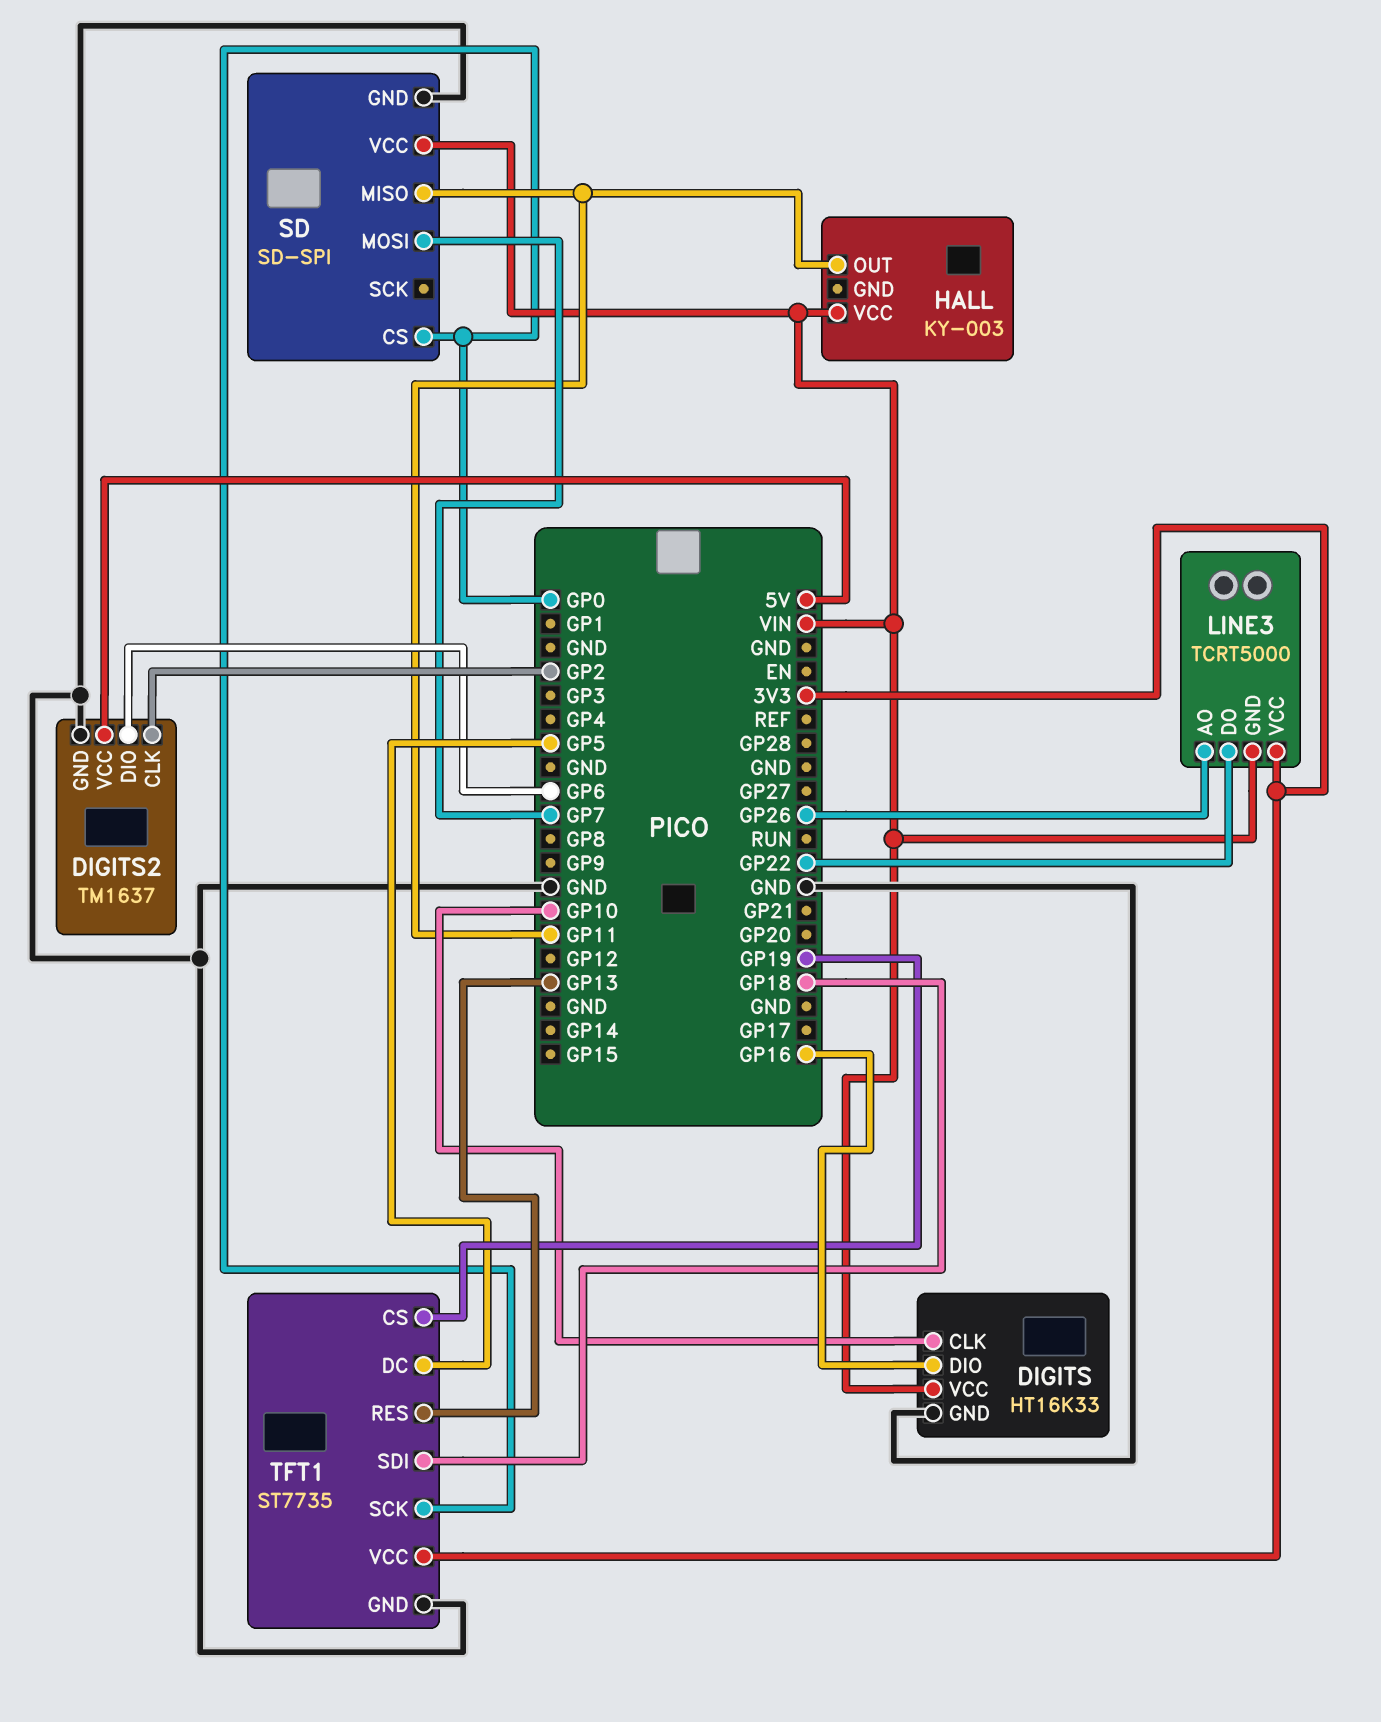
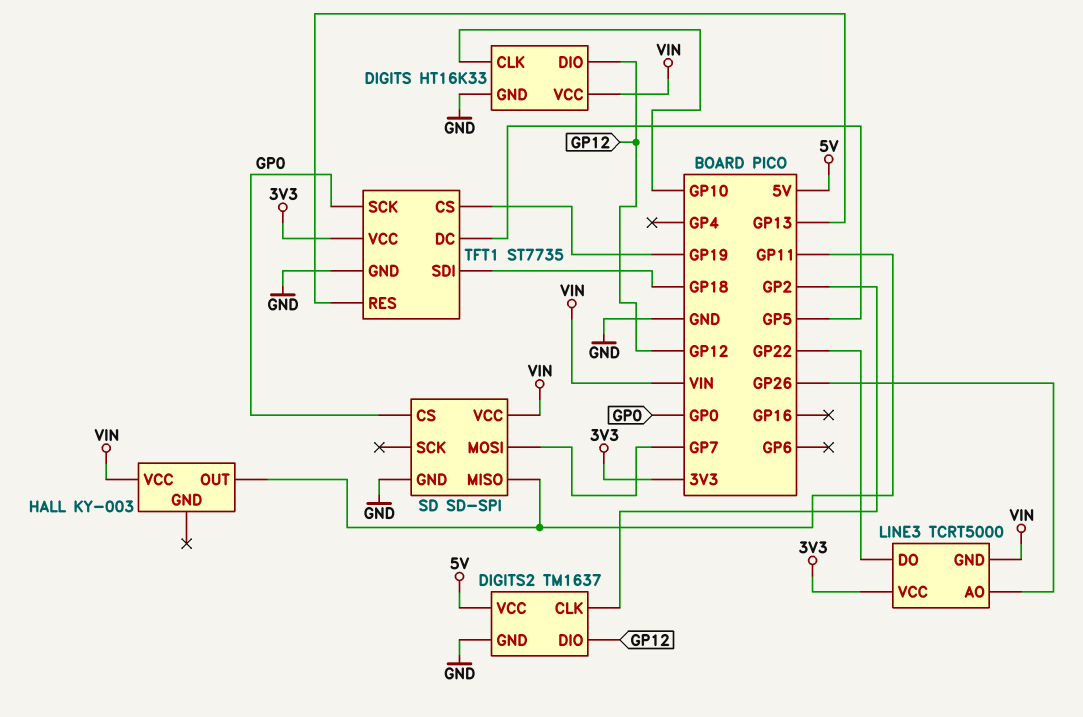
DIGITS pin DIO: GP16 -> GP12
DIGITS2 pin DIO: GP6 -> GP12

